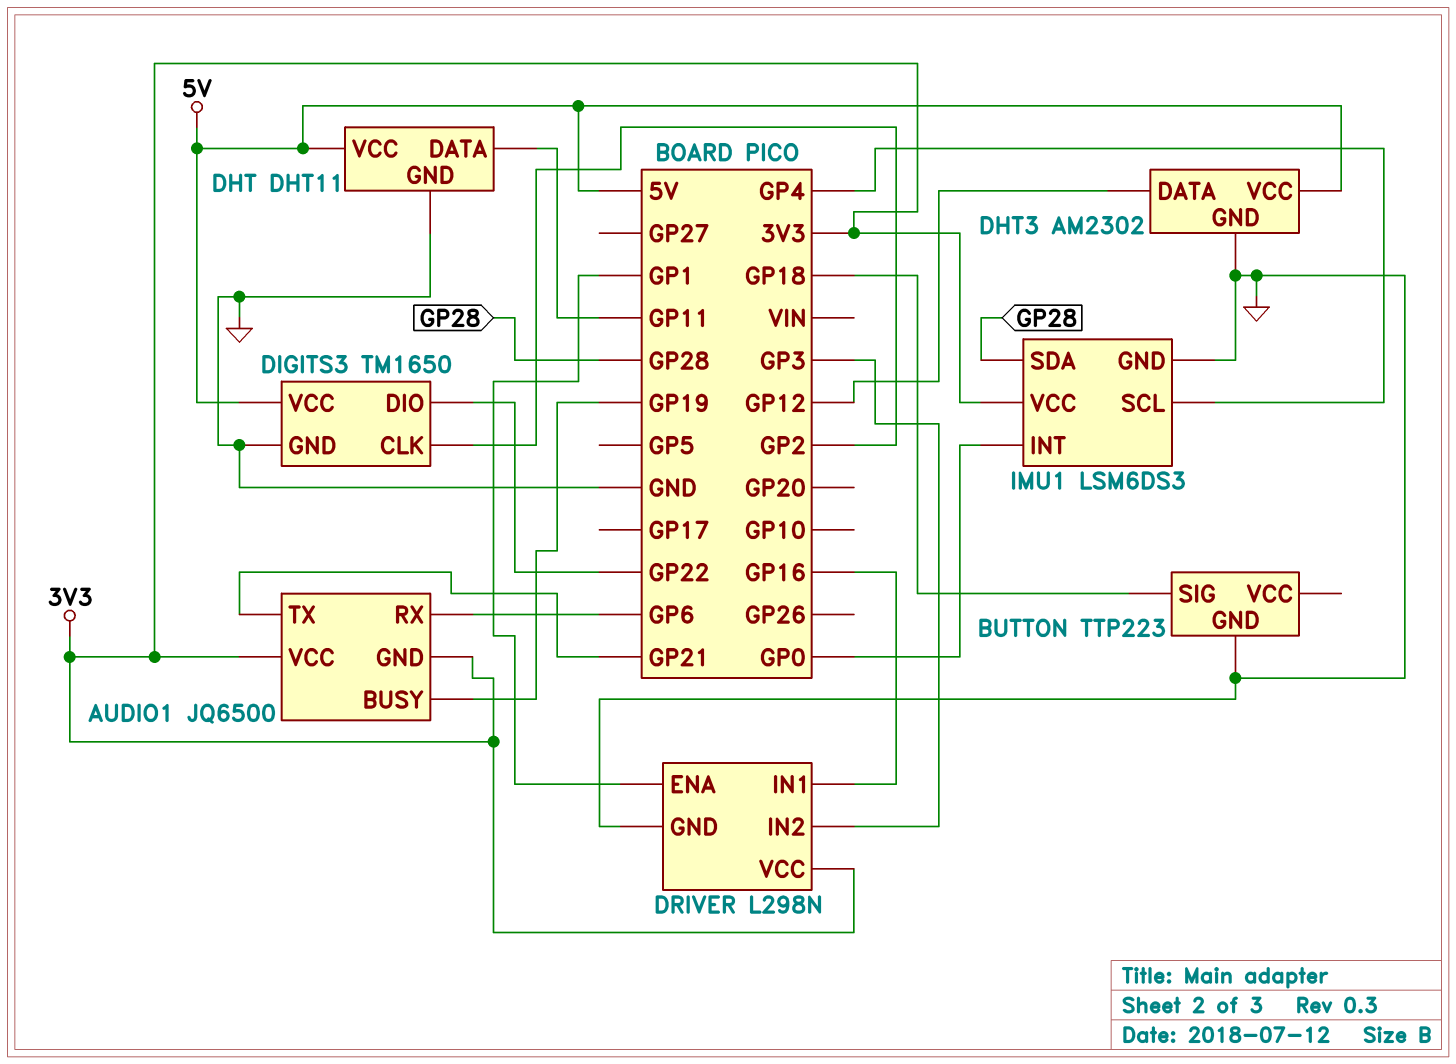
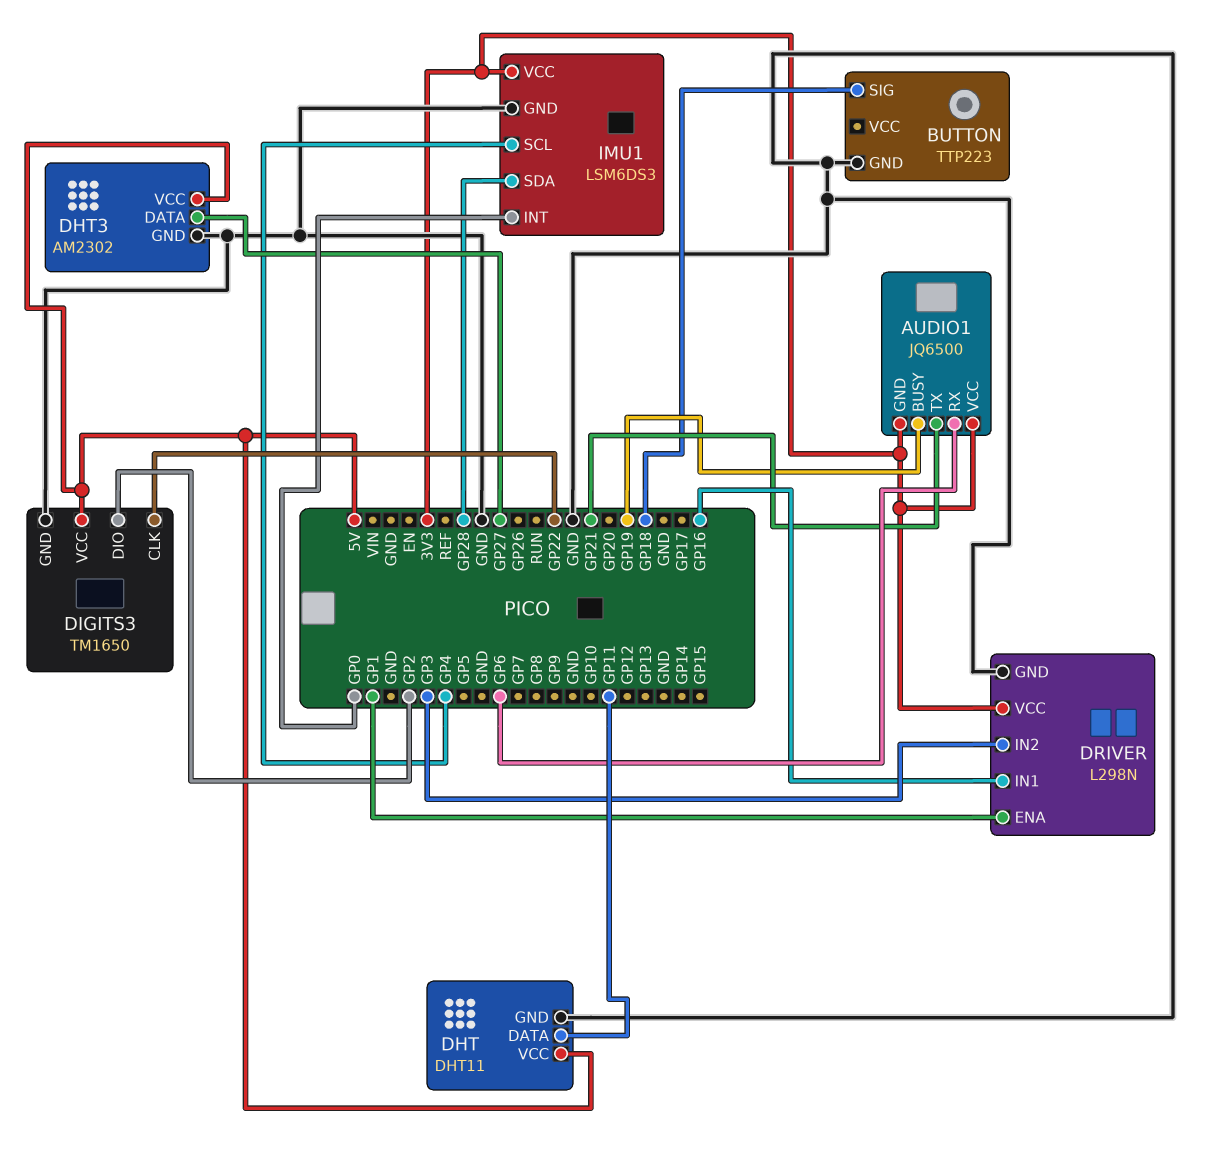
DHT3 pin DATA: GP12 -> GP27
DIGITS3 pin CLK: GP2 -> GP22
DIGITS3 pin DIO: GP22 -> GP2

